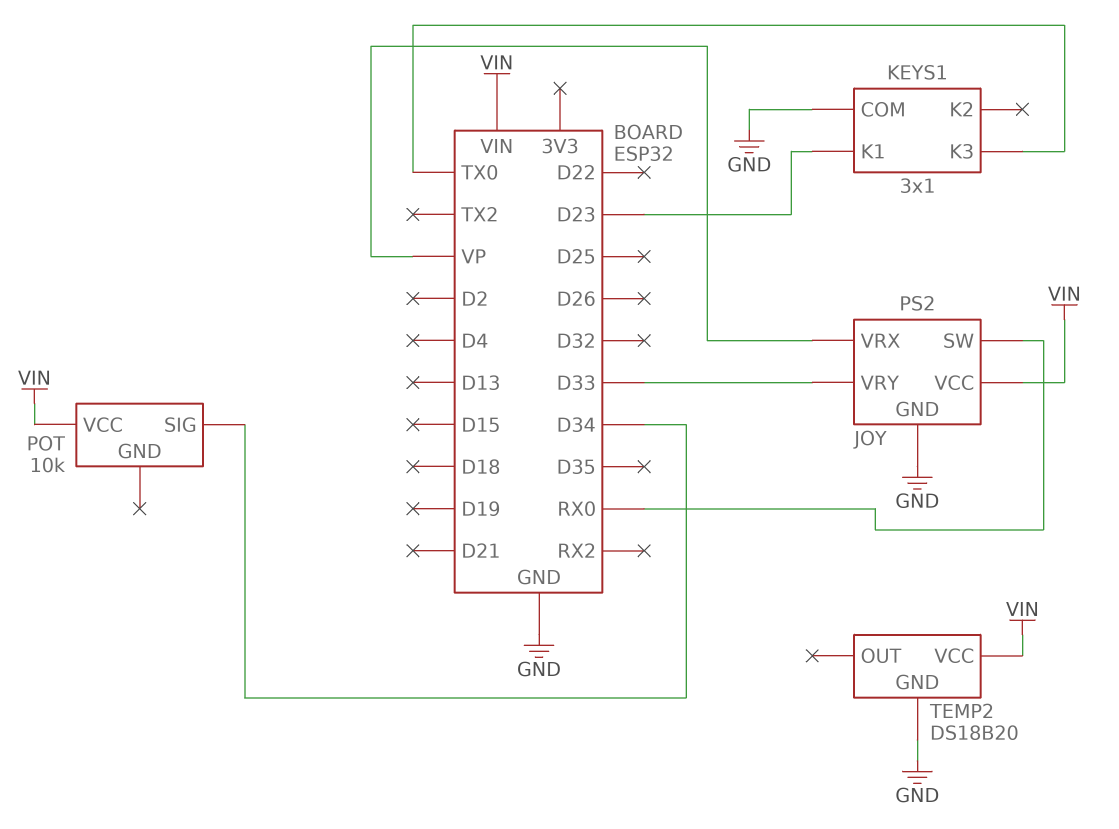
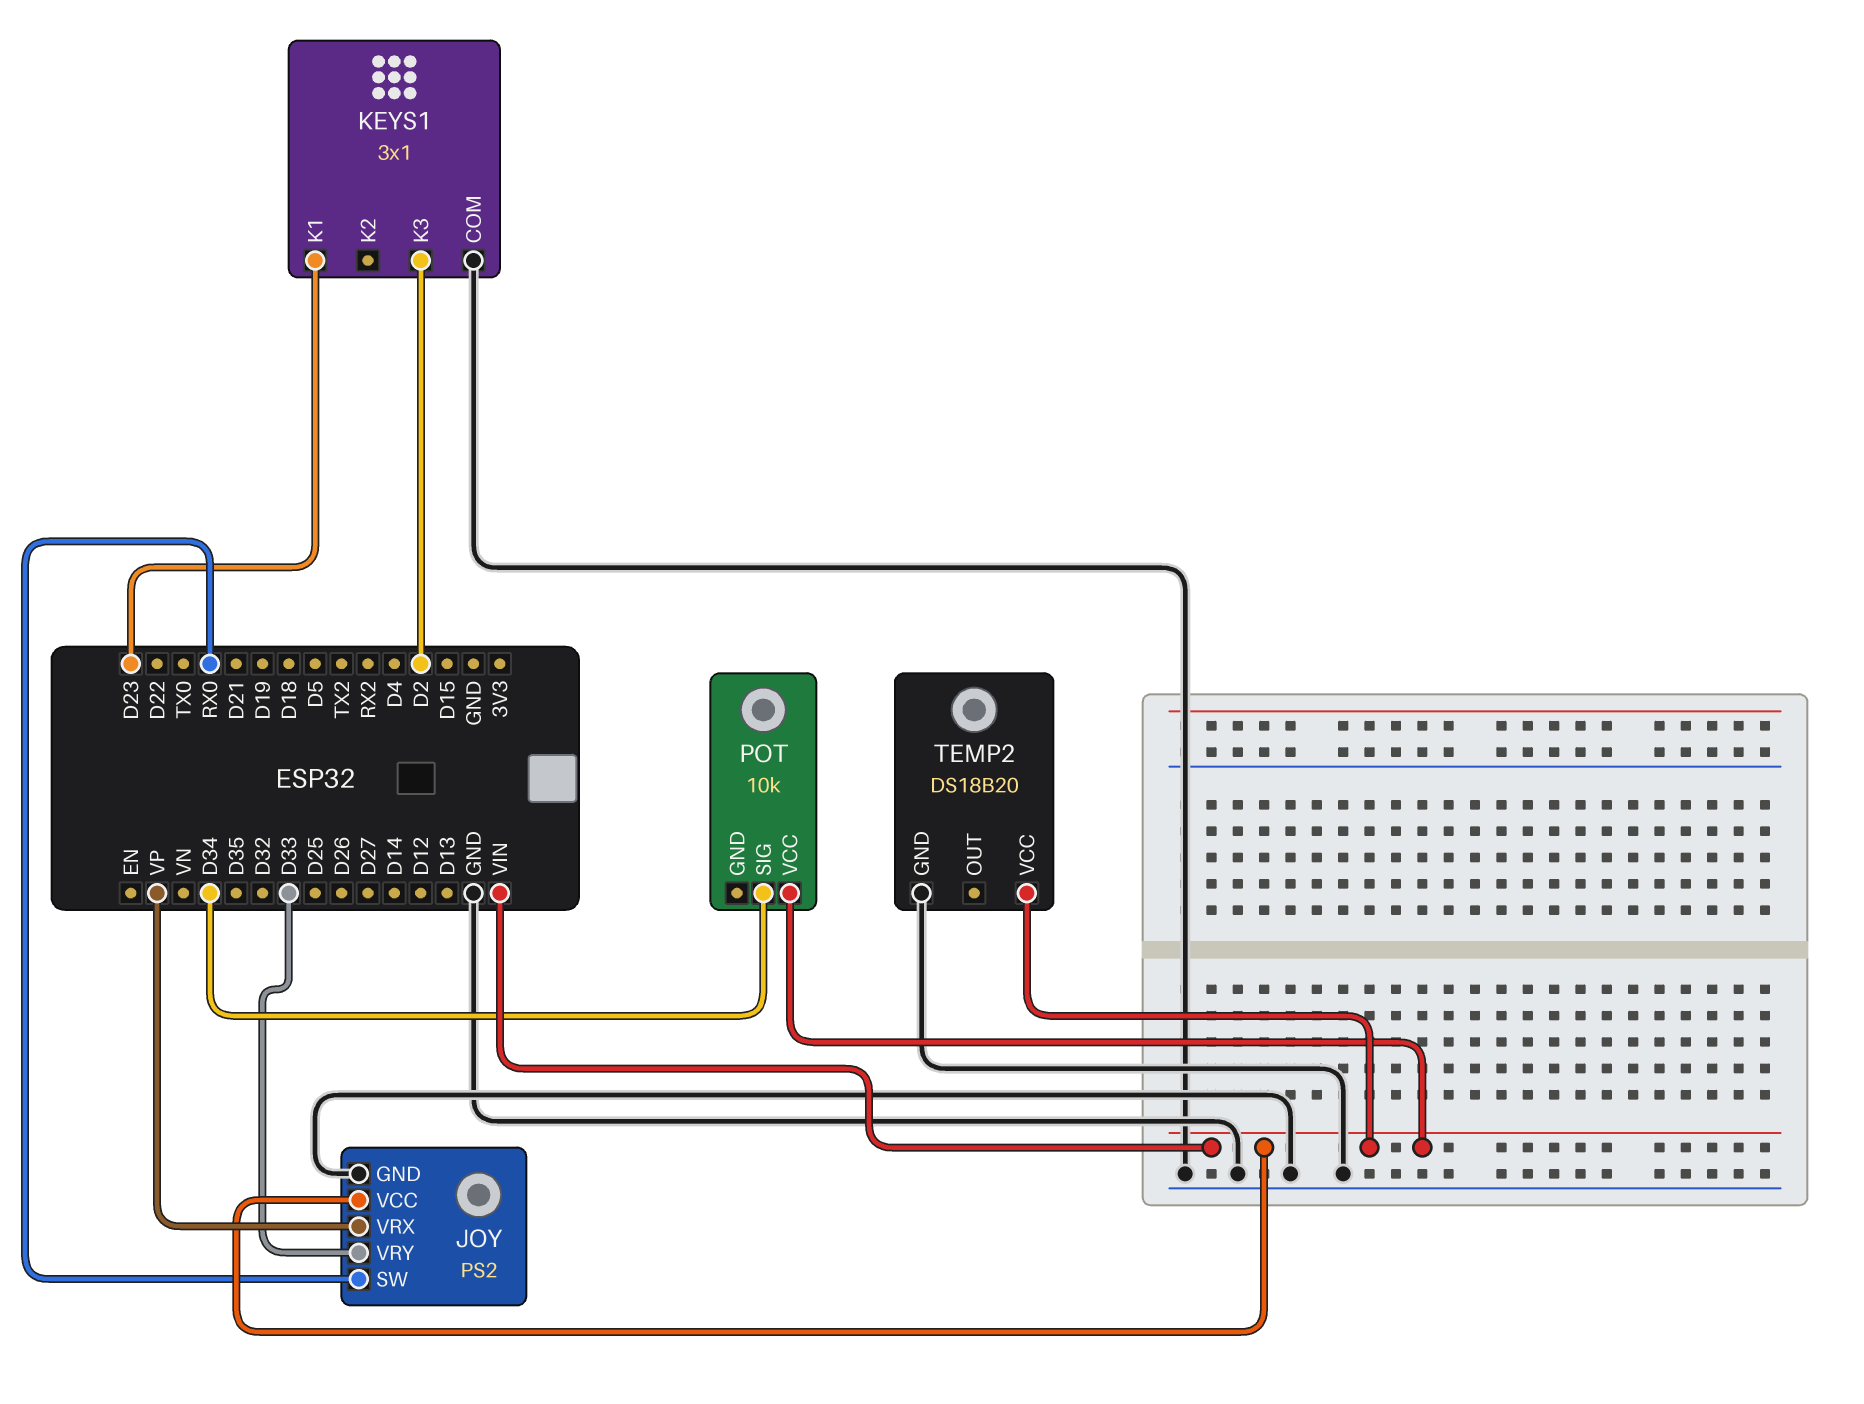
KEYS1 pin K3: TX0 -> D2

